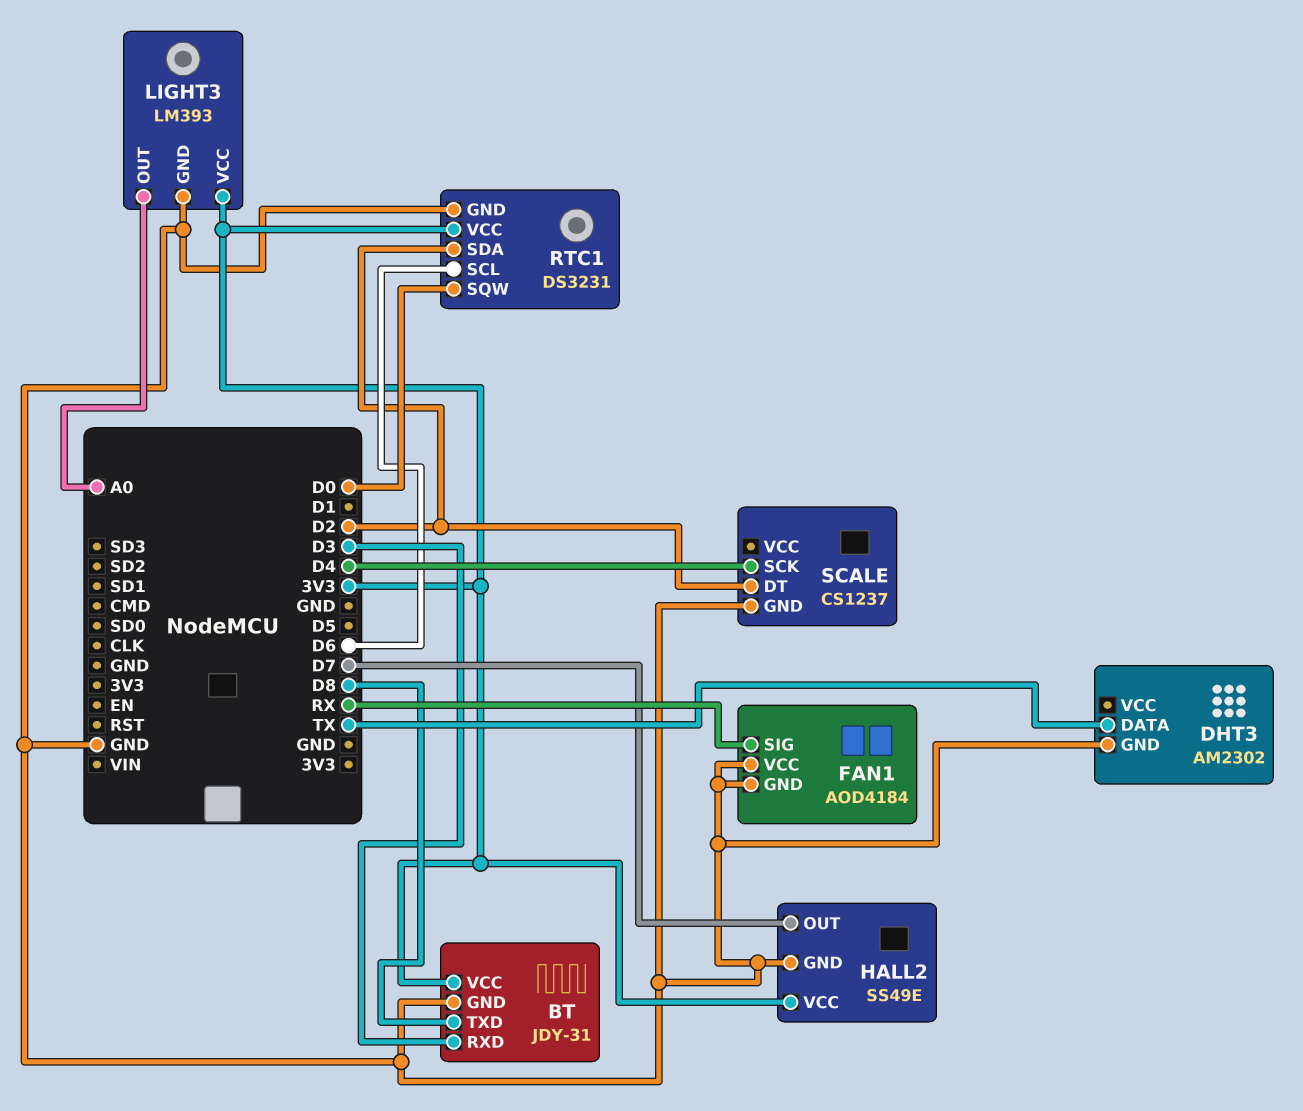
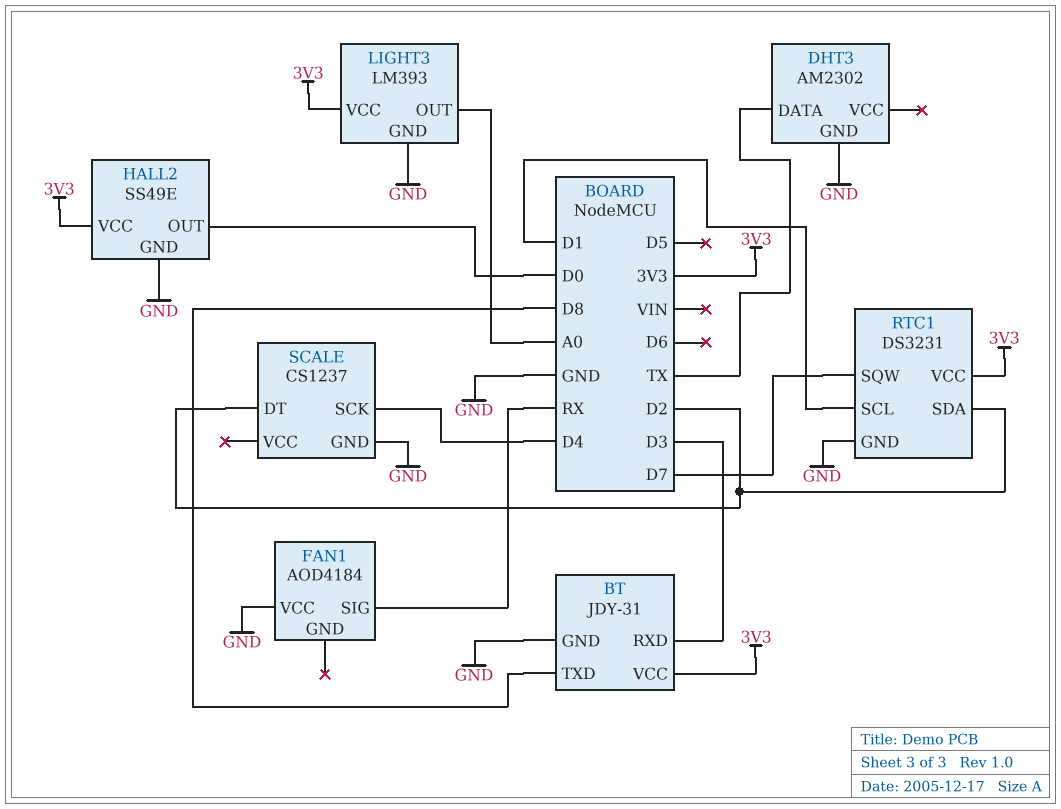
FAN1 pin GND: GND -> none
HALL2 pin OUT: D7 -> D0
RTC1 pin SCL: D6 -> D1
RTC1 pin SQW: D0 -> D7

